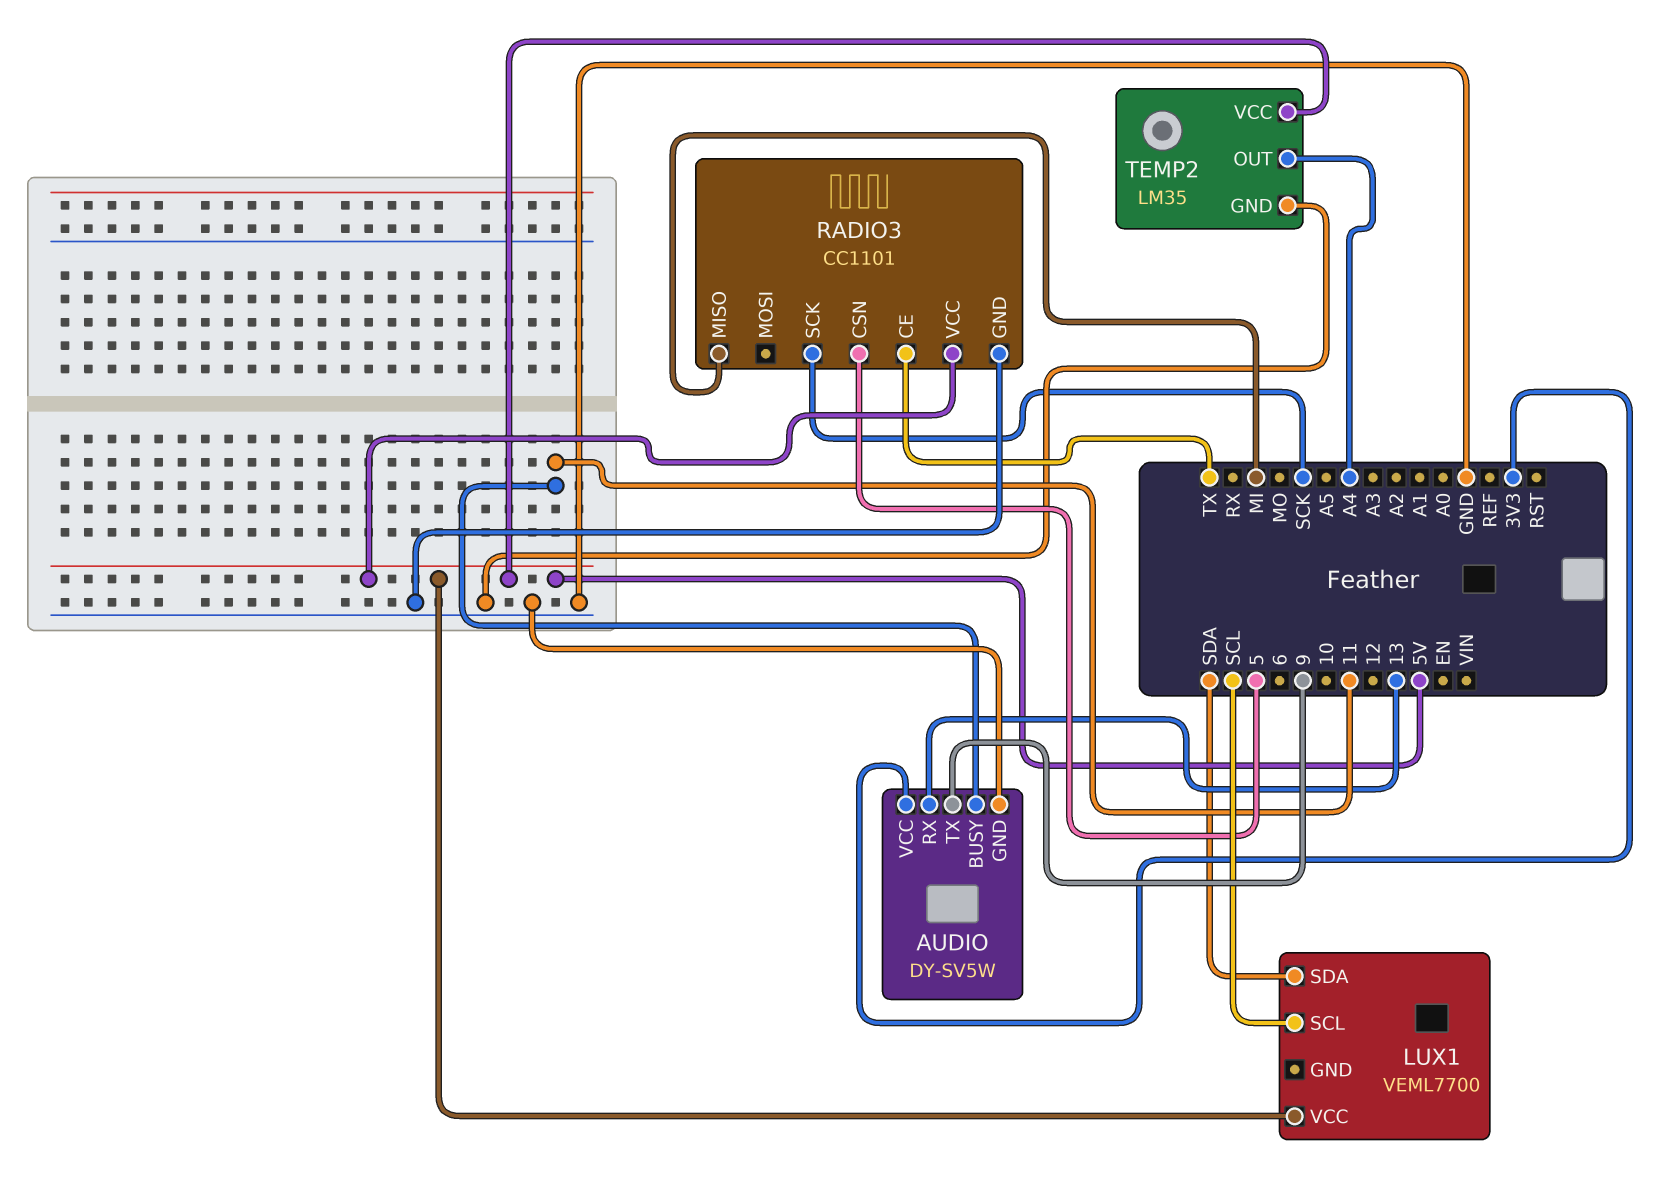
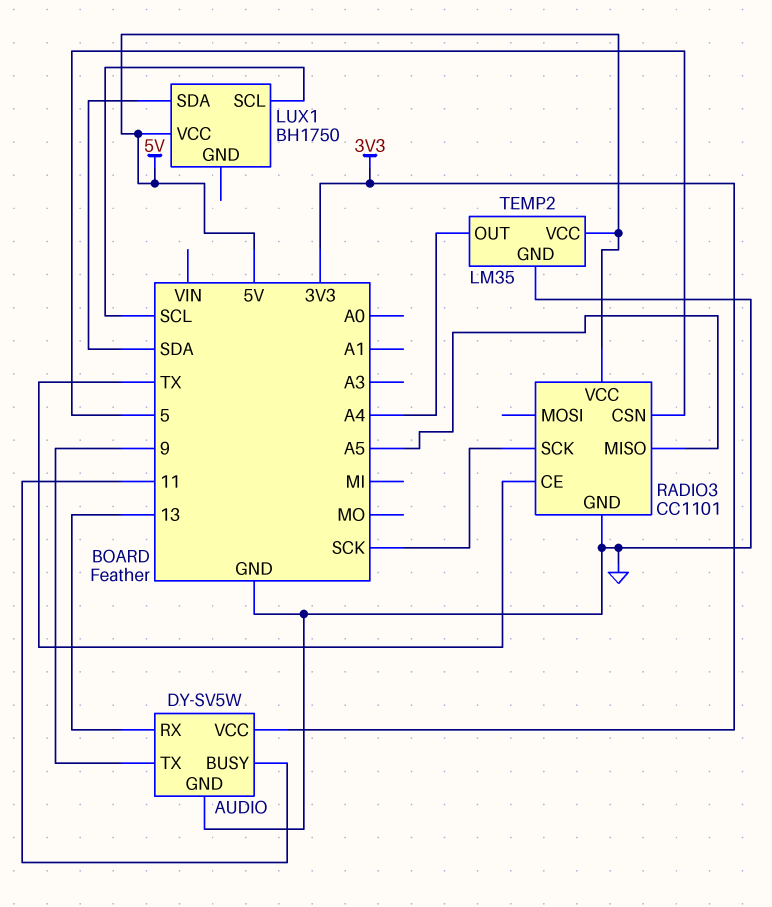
LUX1: VEML7700 -> BH1750
RADIO3 pin MISO: MI -> A5

